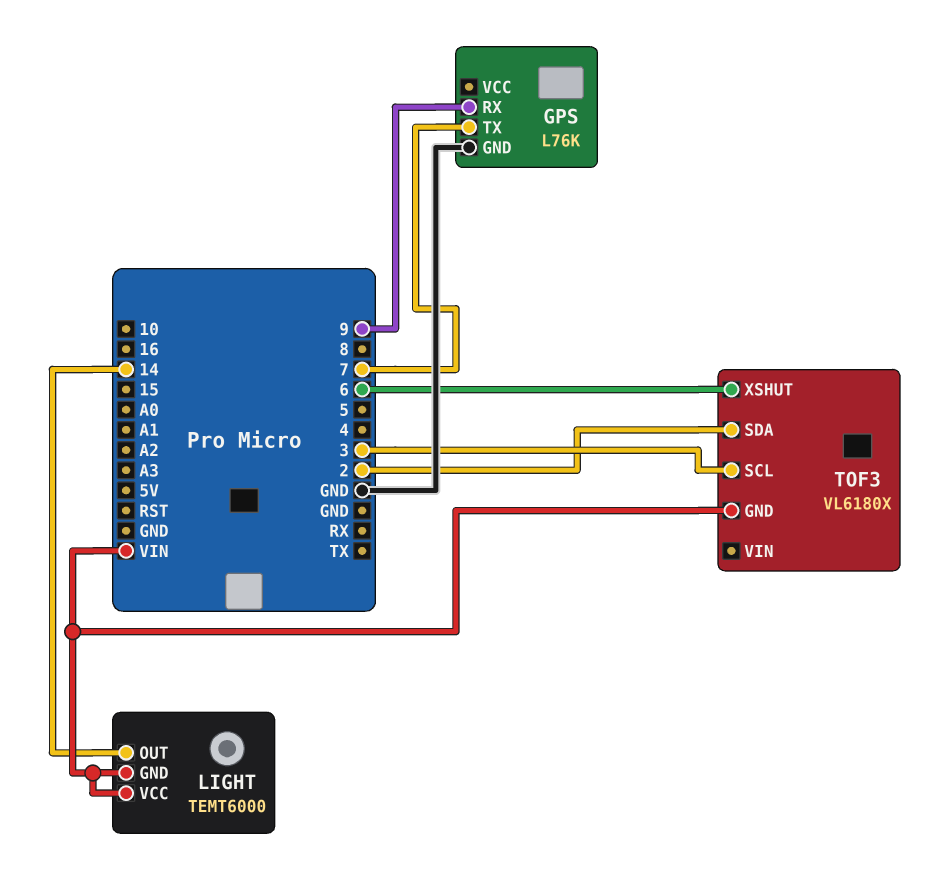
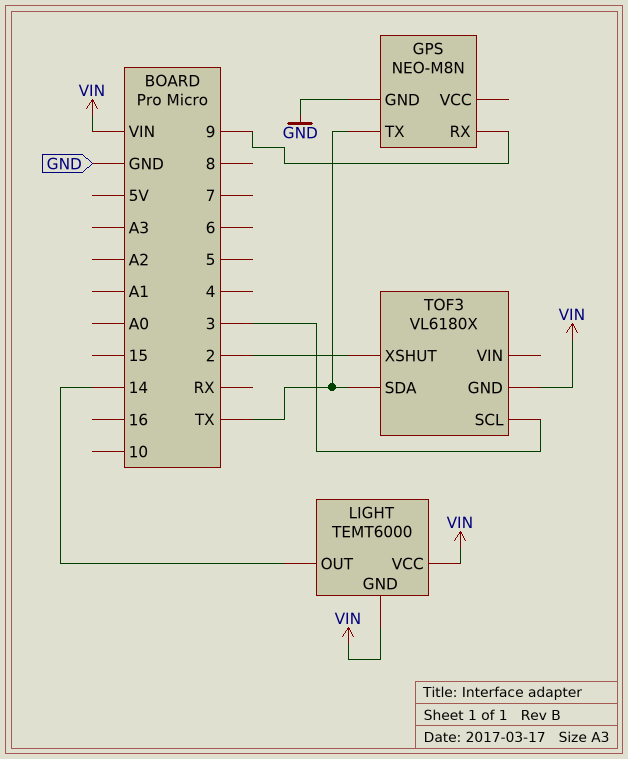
GPS: L76K -> NEO-M8N
GPS pin TX: 7 -> TX
TOF3 pin SDA: 2 -> TX
TOF3 pin XSHUT: 6 -> 2

